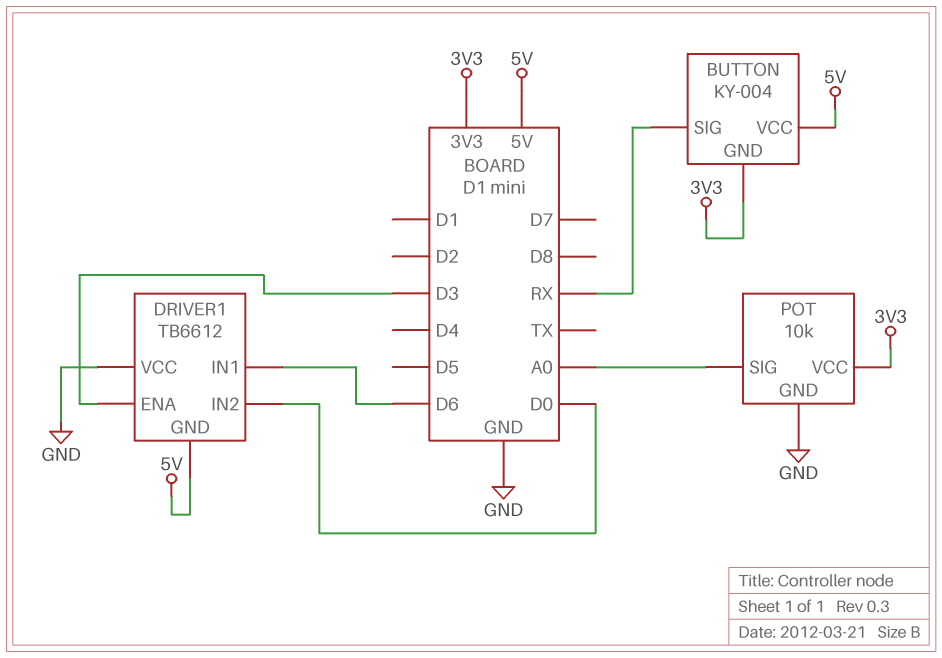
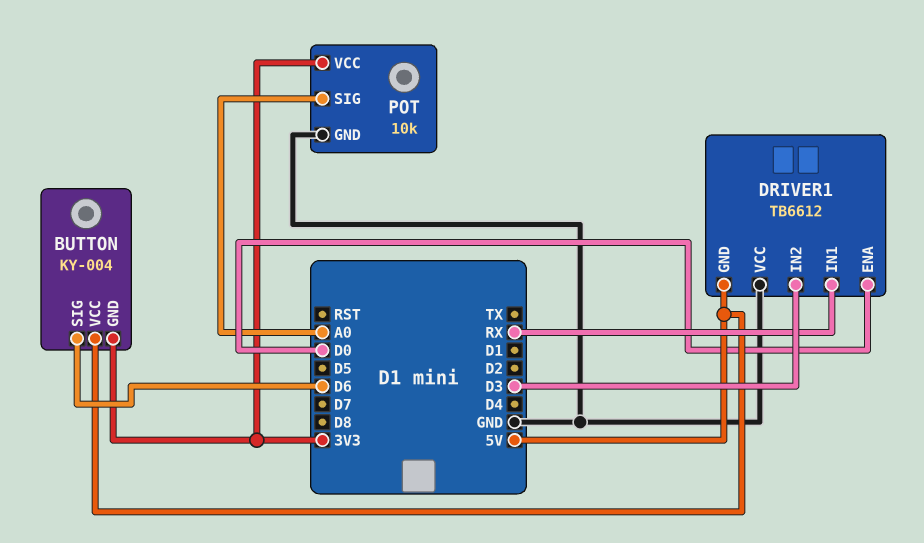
BUTTON pin SIG: RX -> D6
DRIVER1 pin ENA: D3 -> D0
DRIVER1 pin IN1: D6 -> RX
DRIVER1 pin IN2: D0 -> D3

